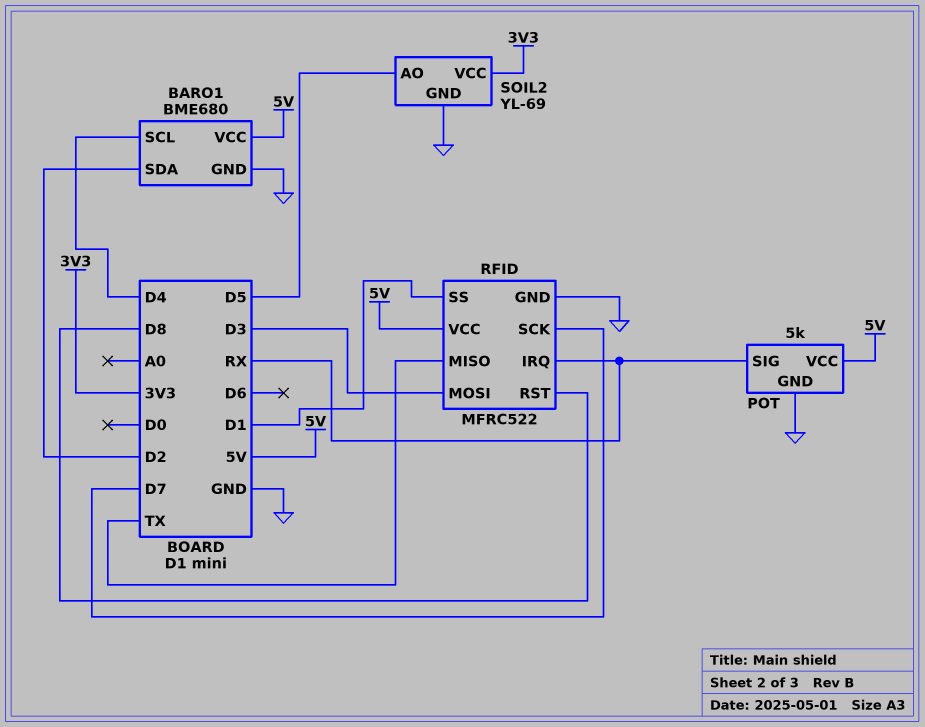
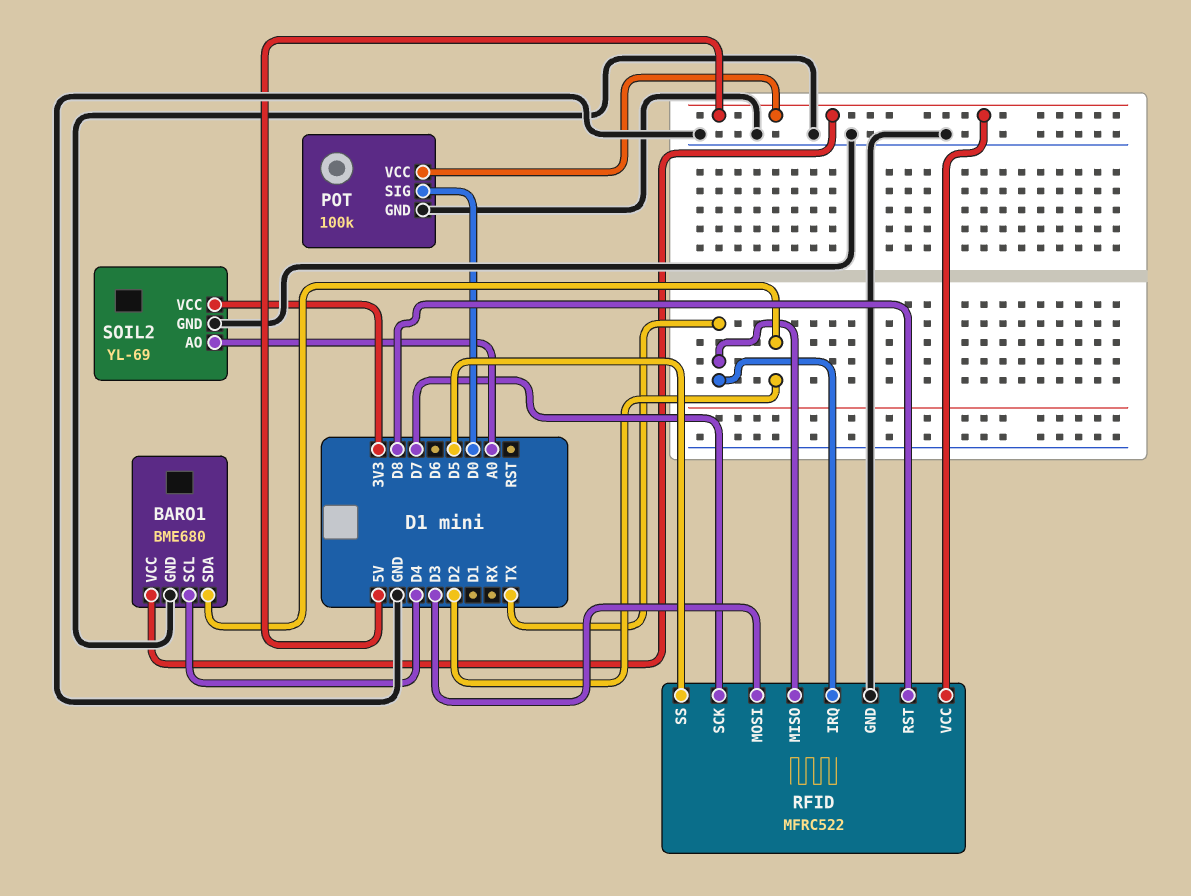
POT: 5k -> 100k
POT pin SIG: RX -> D0
RFID pin IRQ: RX -> TX
RFID pin SS: D1 -> D5
SOIL2 pin AO: D5 -> A0

